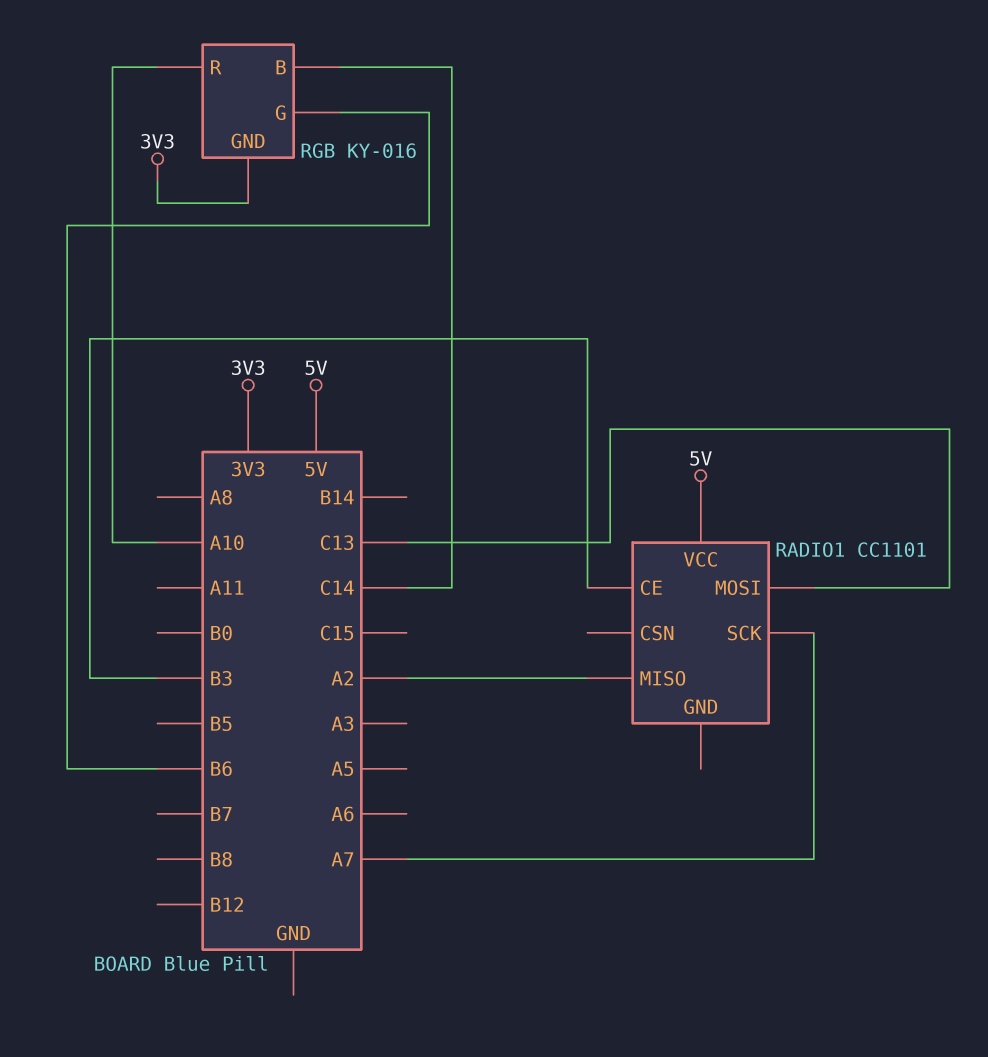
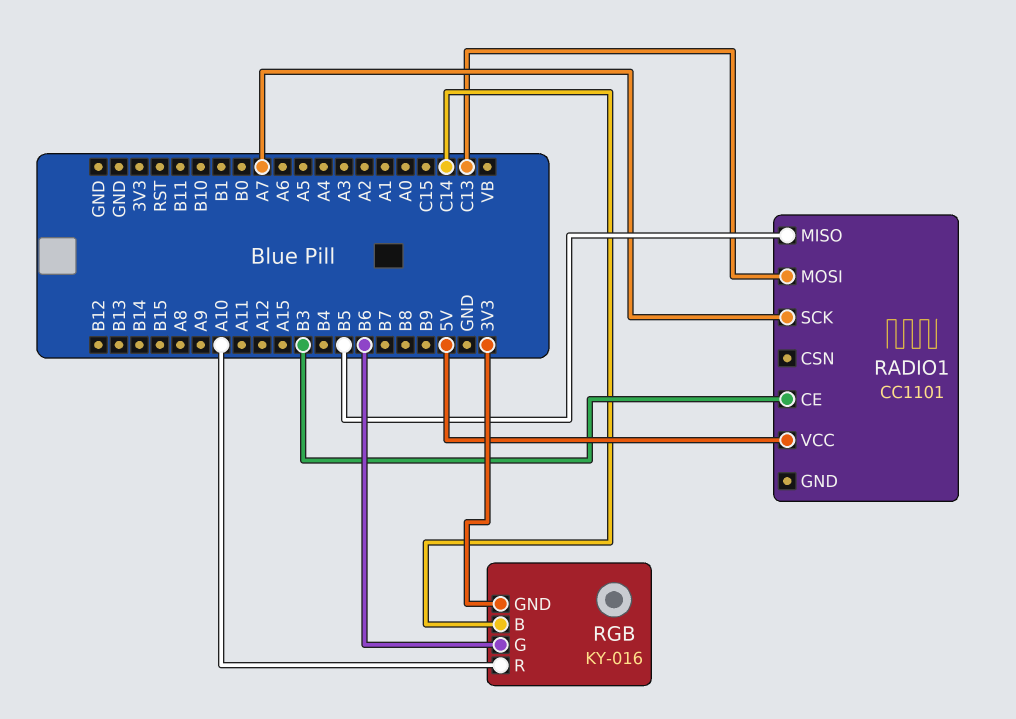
RADIO1 pin MISO: A2 -> B5

